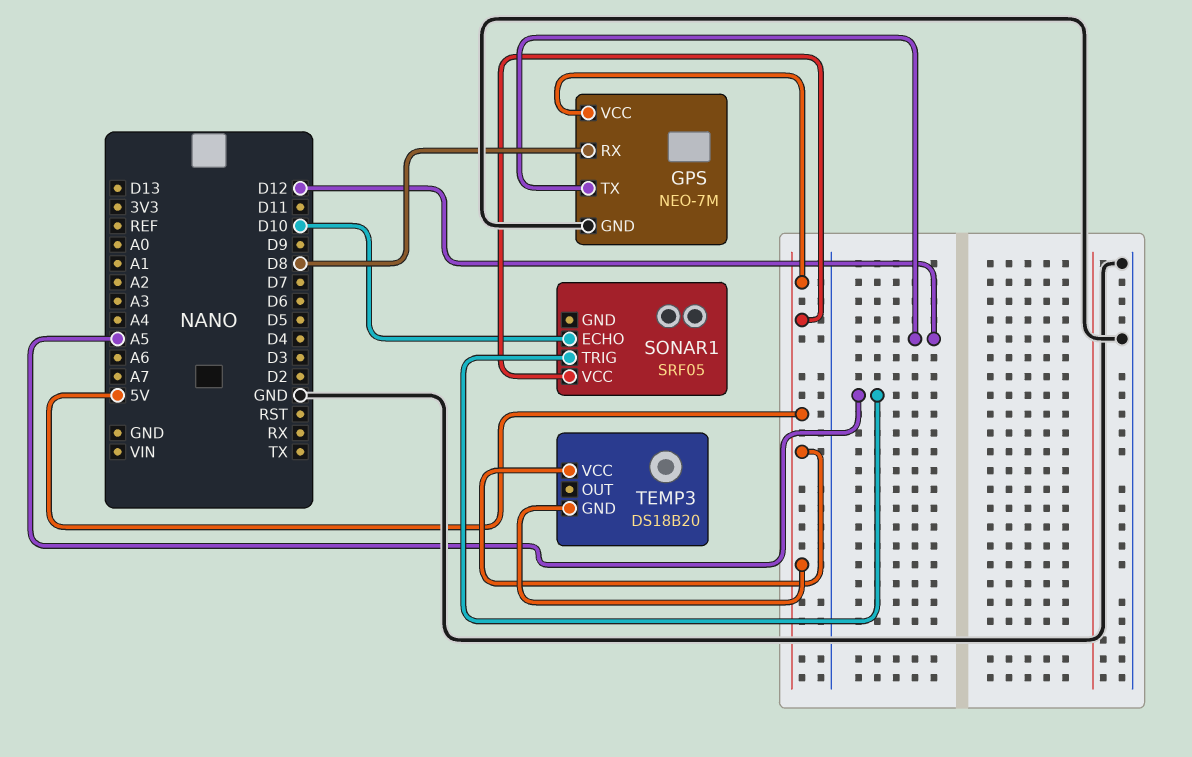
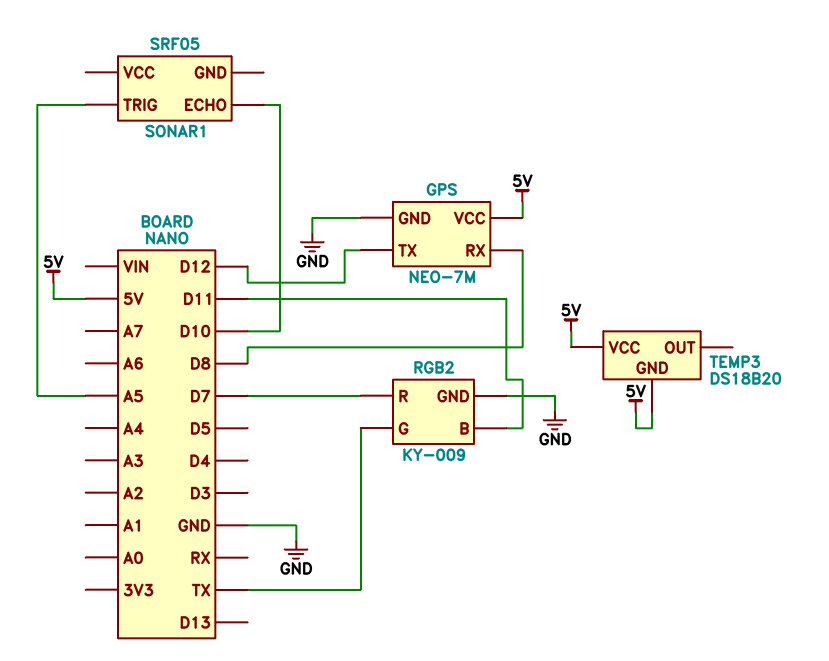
RGB2: none -> KY-009
RGB2 pin B: none -> D11
RGB2 pin G: none -> TX
RGB2 pin GND: none -> GND
RGB2 pin R: none -> D7
SONAR1 pin VCC: 5V -> none

